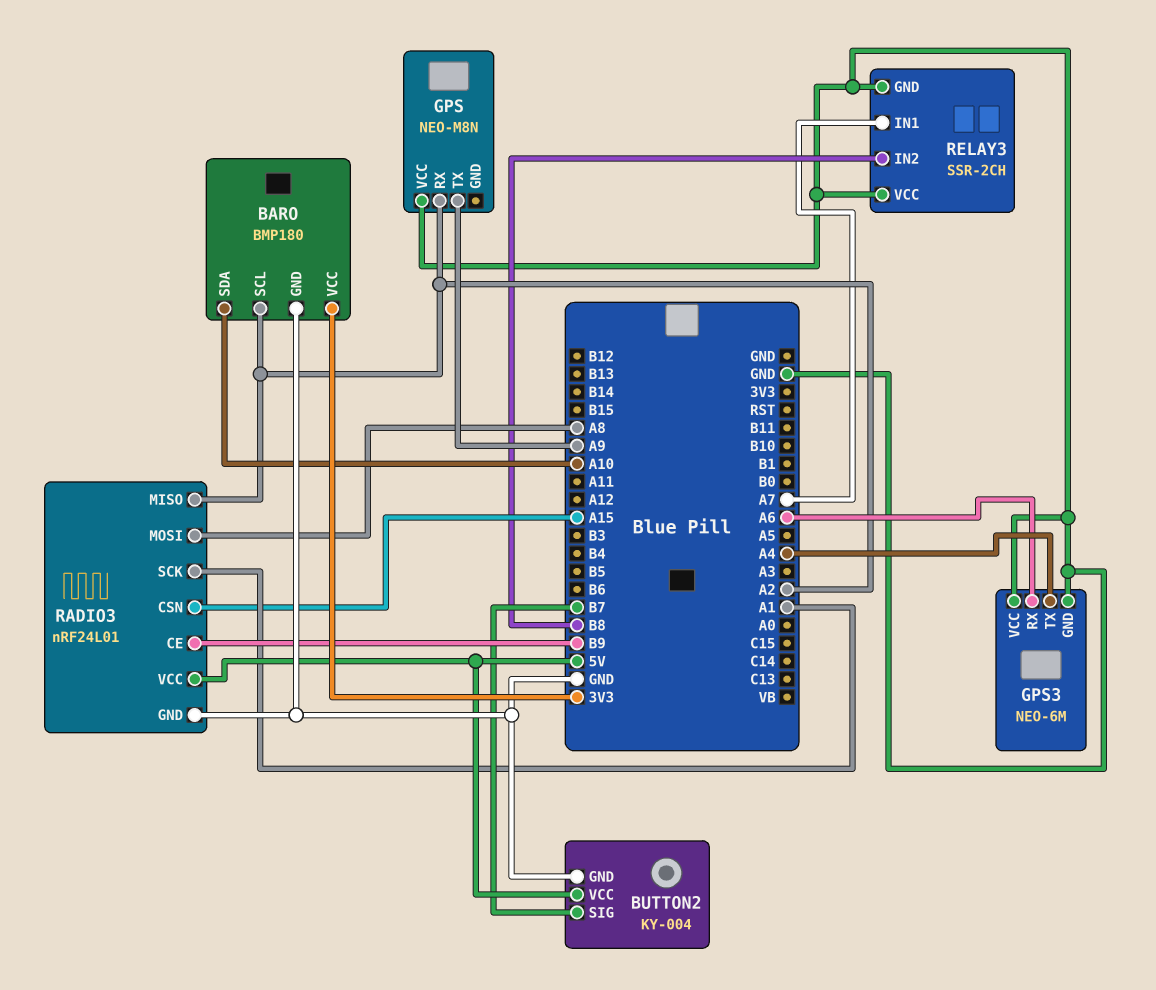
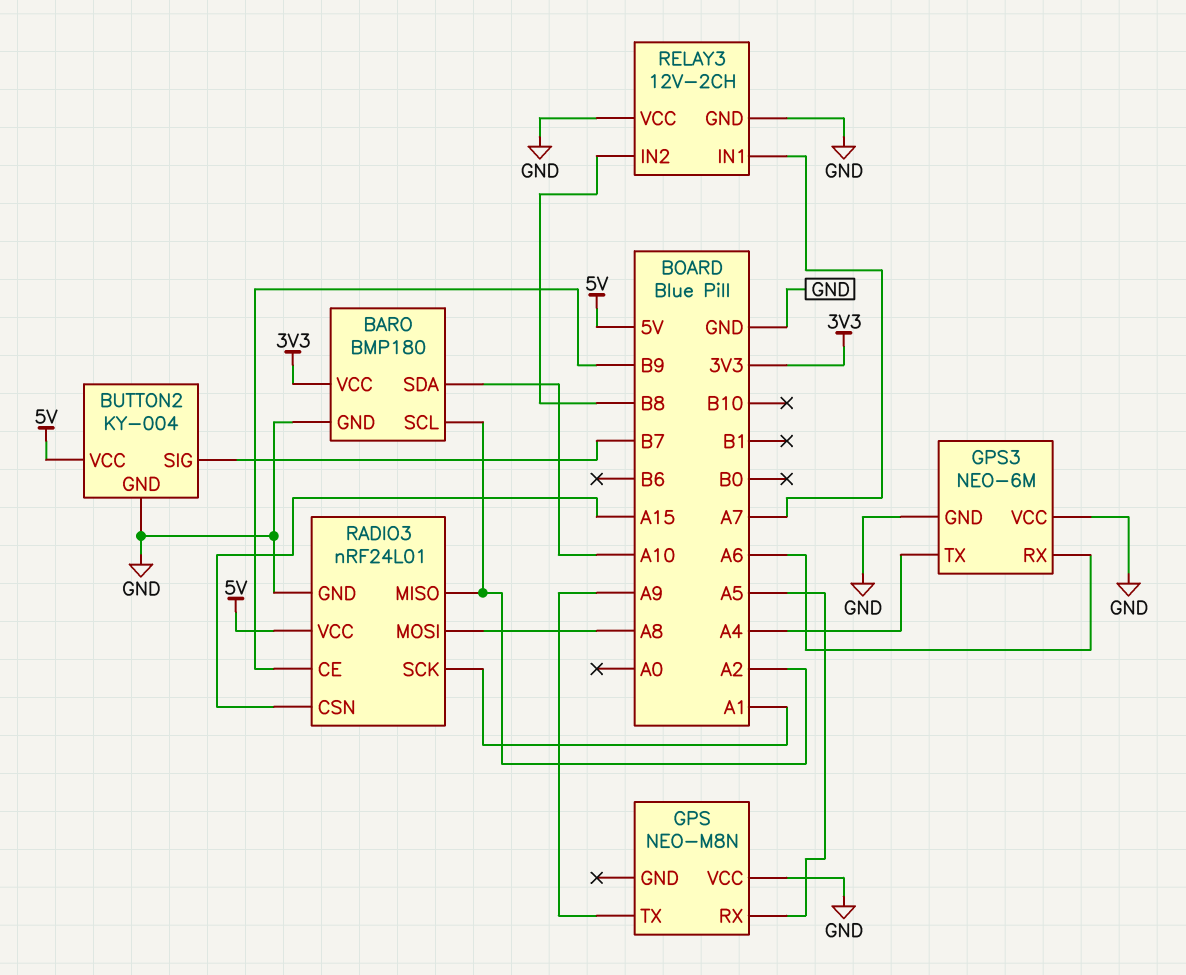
GPS pin RX: A2 -> A5
RELAY3: SSR-2CH -> 12V-2CH

